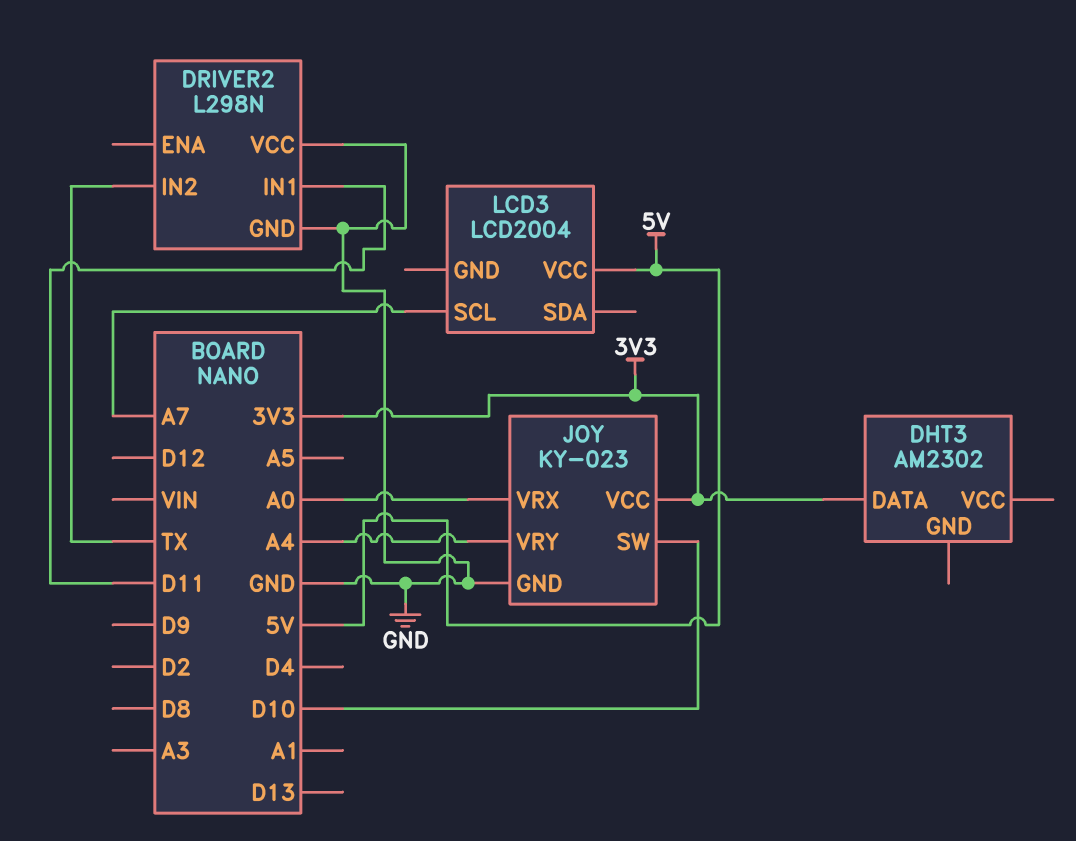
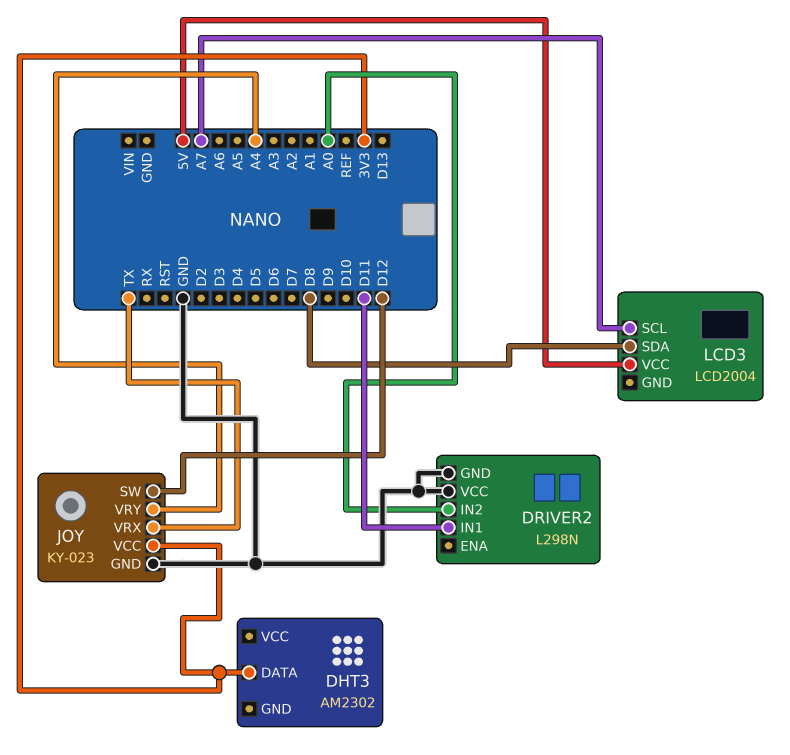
DRIVER2 pin IN2: TX -> A0
JOY pin SW: D10 -> D12
JOY pin VRX: A0 -> TX
LCD3 pin SDA: none -> D8

